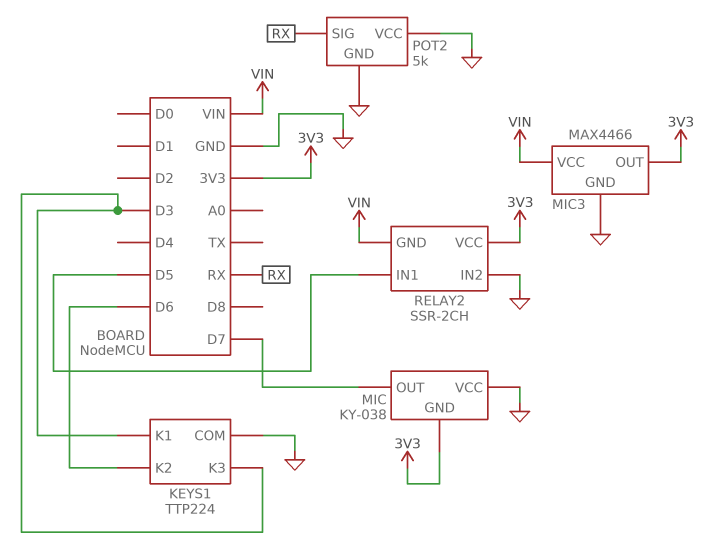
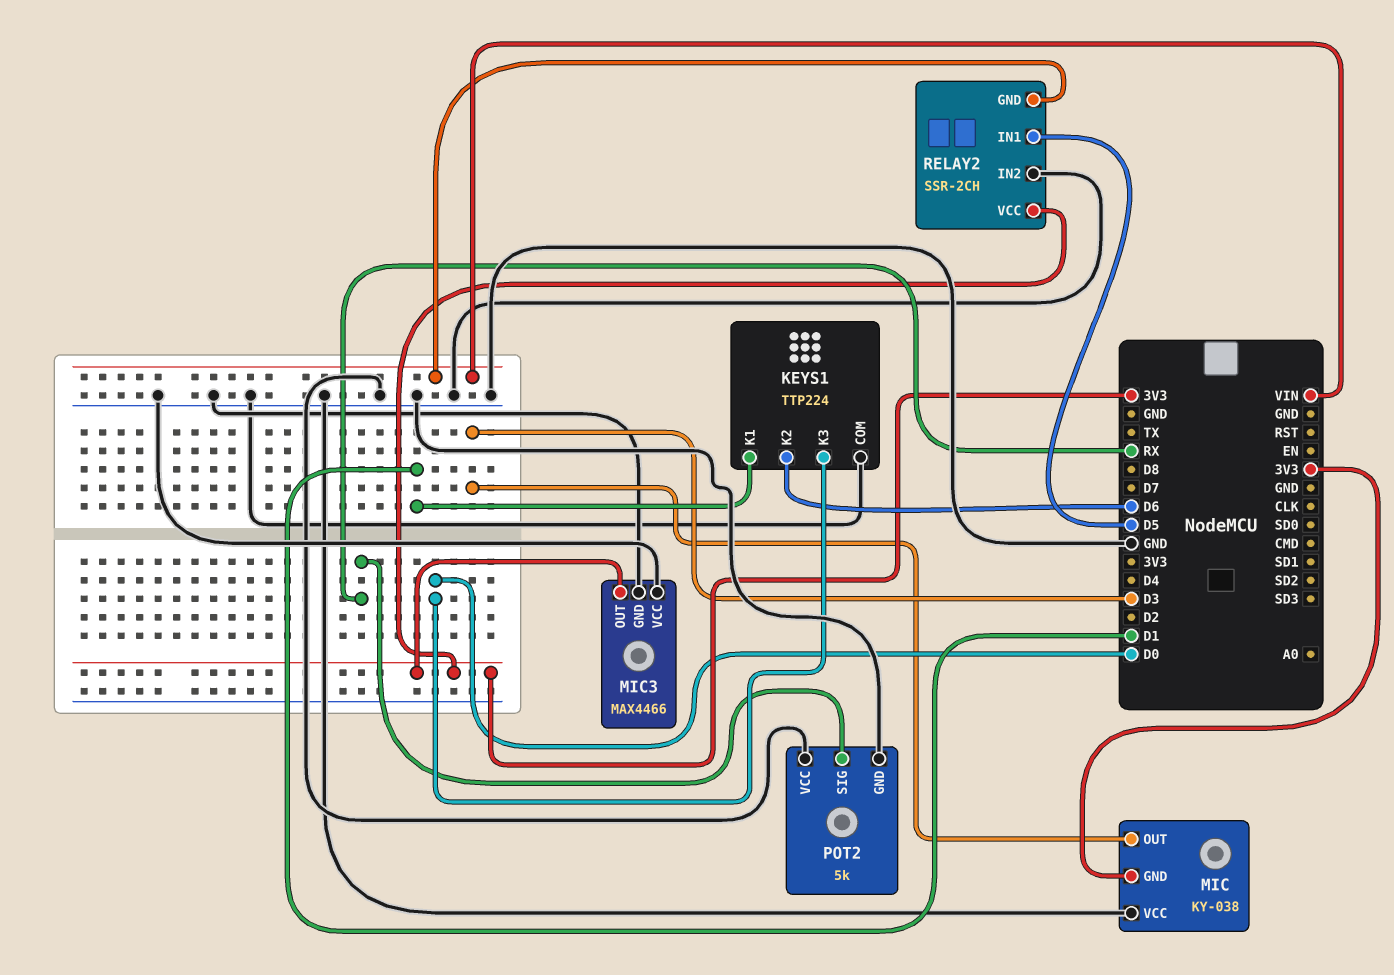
KEYS1 pin K1: D3 -> D1
KEYS1 pin K3: D3 -> D0
MIC pin OUT: D7 -> D3
MIC3 pin VCC: VIN -> GND

